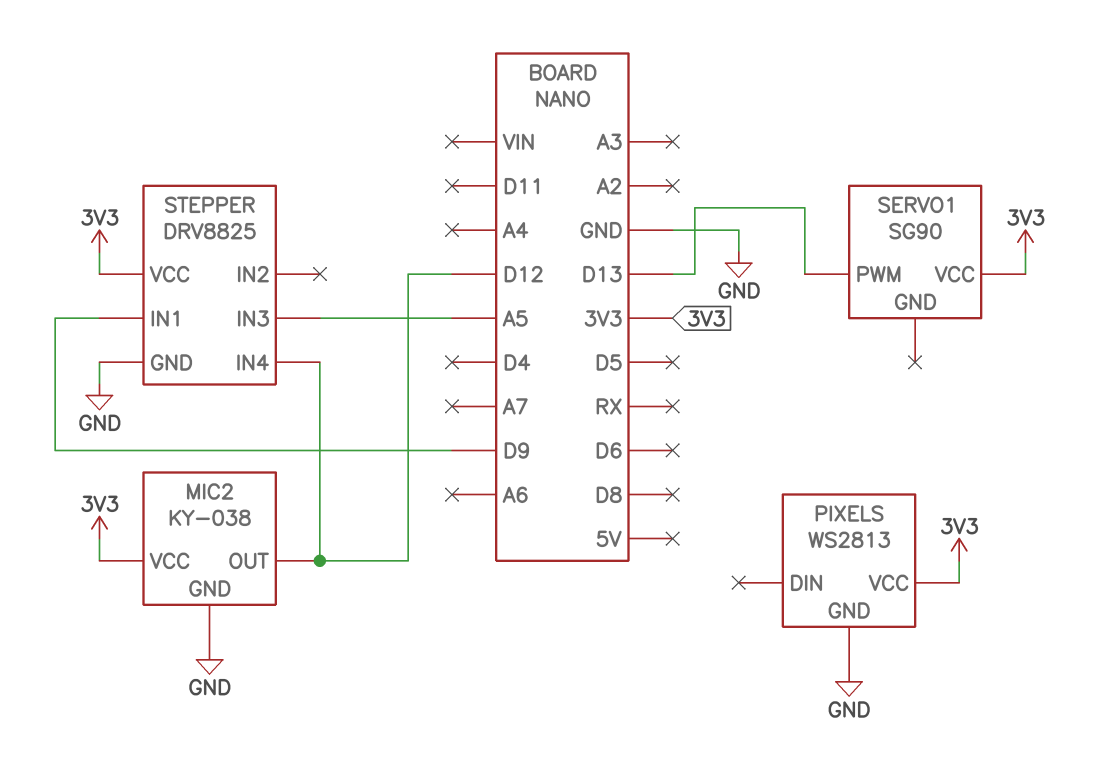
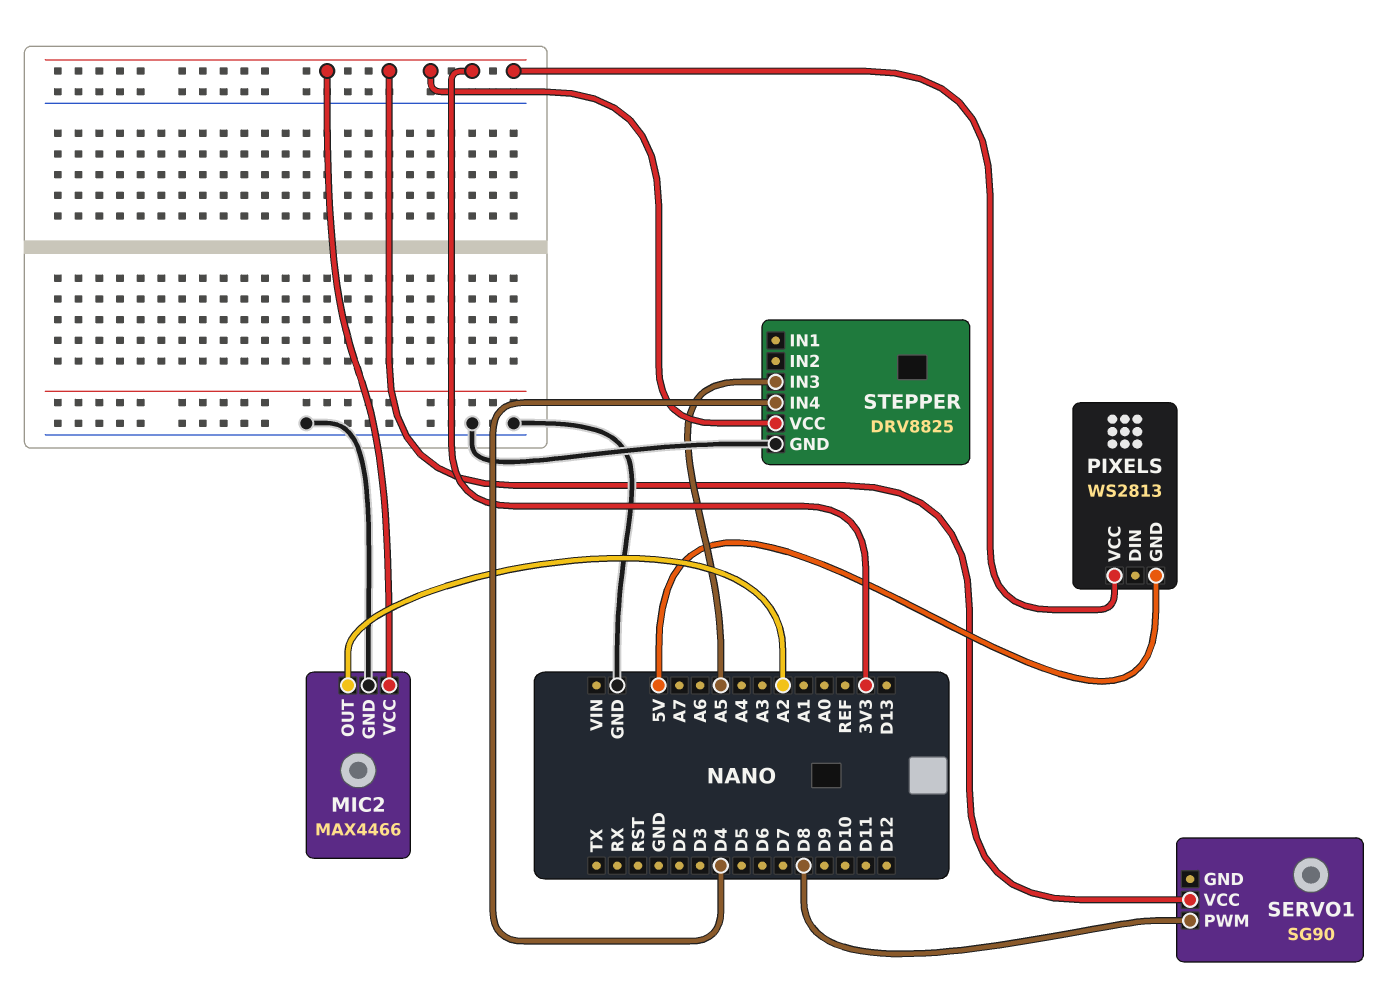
MIC2: KY-038 -> MAX4466
MIC2 pin OUT: D12 -> A2
PIXELS pin GND: GND -> 5V
SERVO1 pin PWM: D13 -> D8
STEPPER pin IN1: D9 -> none
STEPPER pin IN4: D12 -> D4

